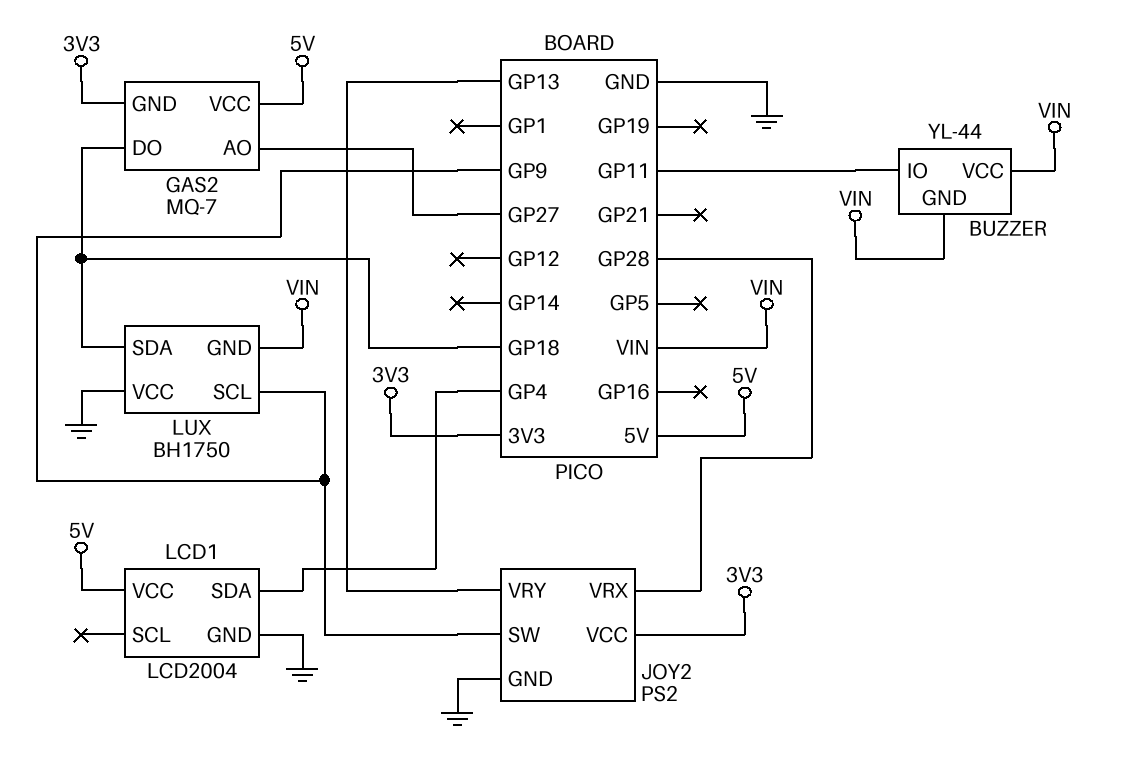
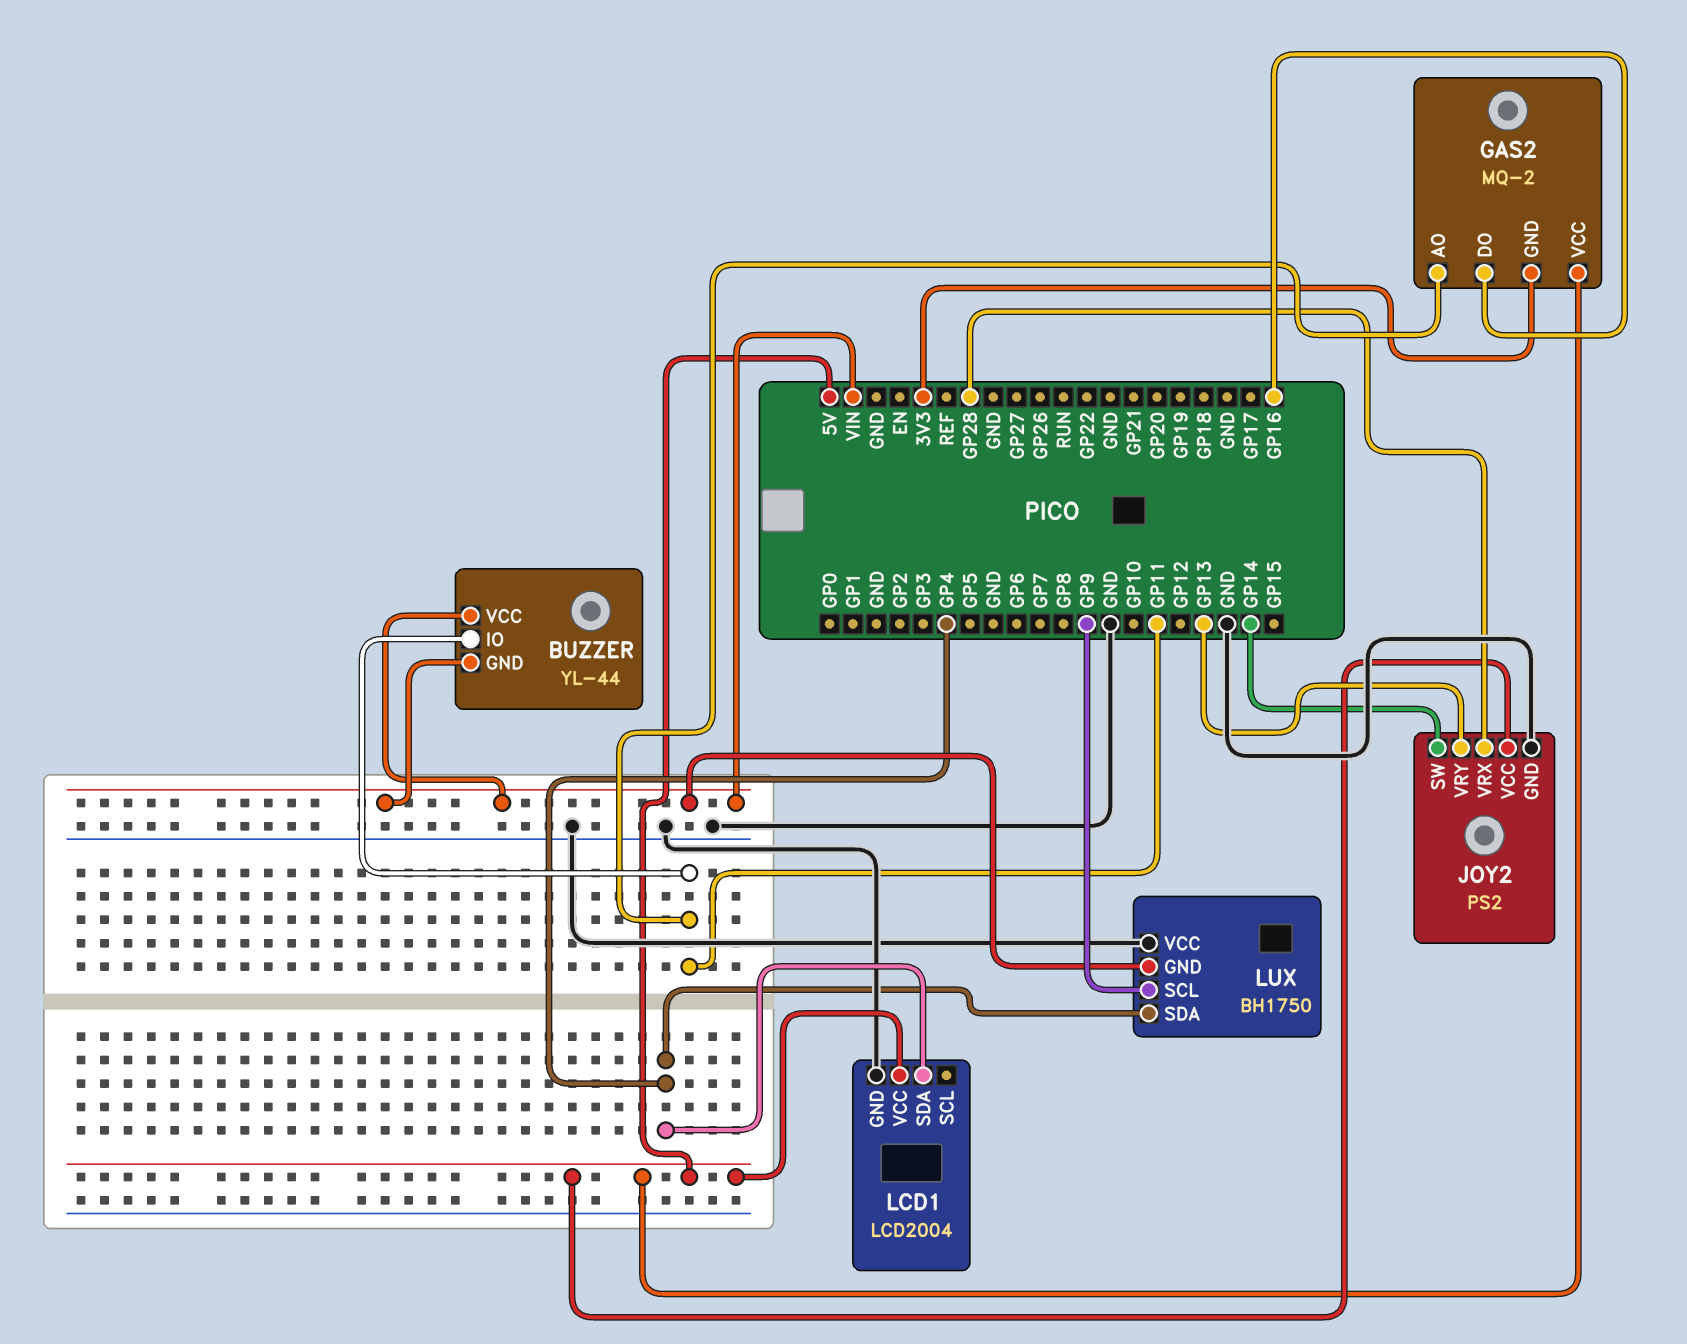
GAS2: MQ-7 -> MQ-2
GAS2 pin AO: GP27 -> GP11
GAS2 pin DO: GP18 -> GP16
JOY2 pin SW: GP9 -> GP14
JOY2 pin VCC: 3V3 -> 5V
LUX pin SDA: GP18 -> GP4

